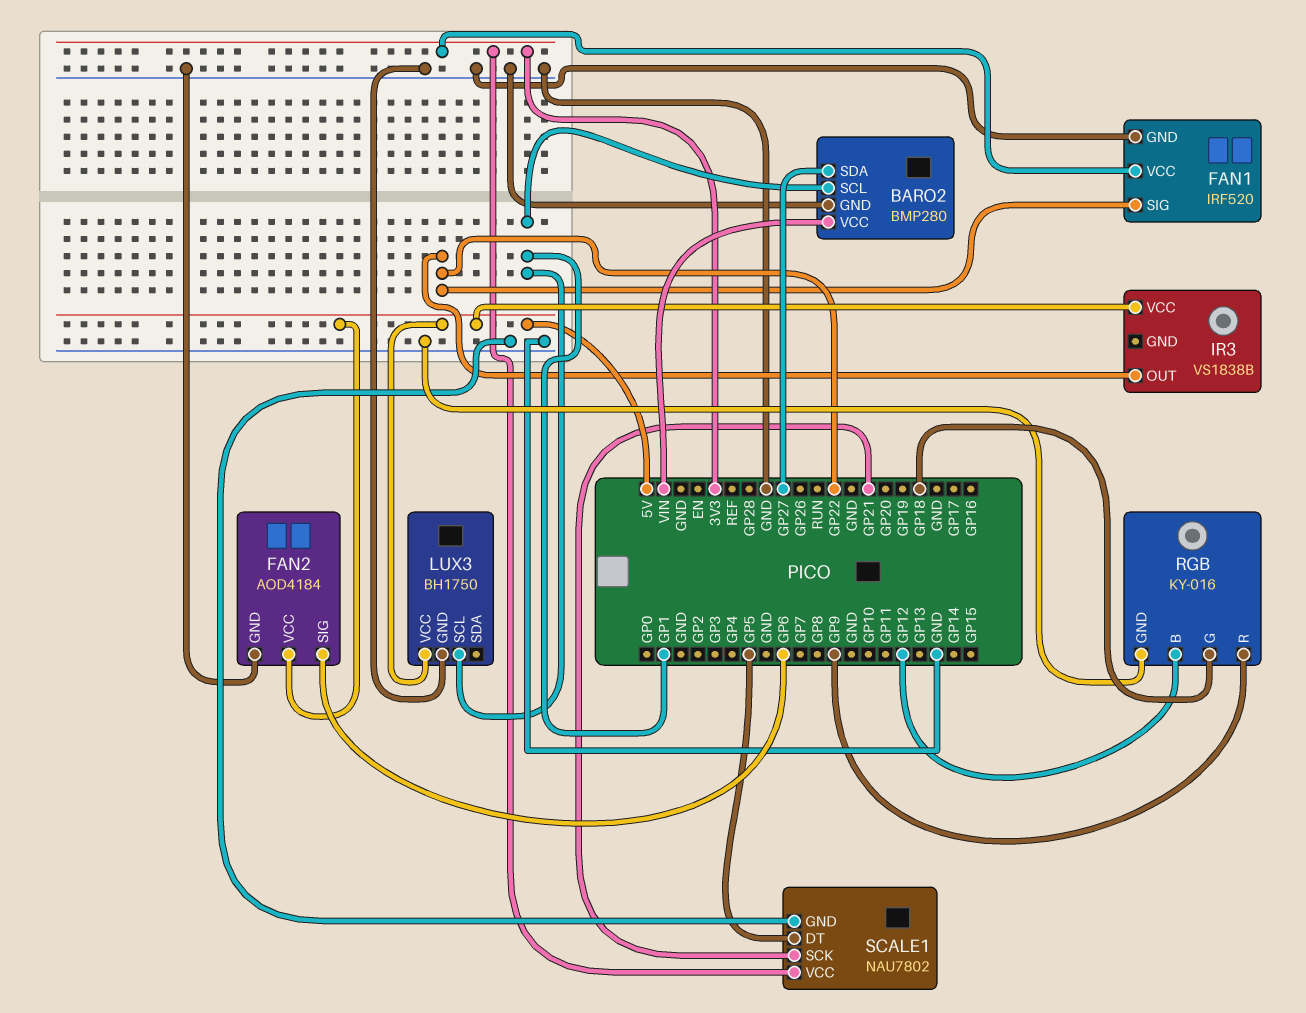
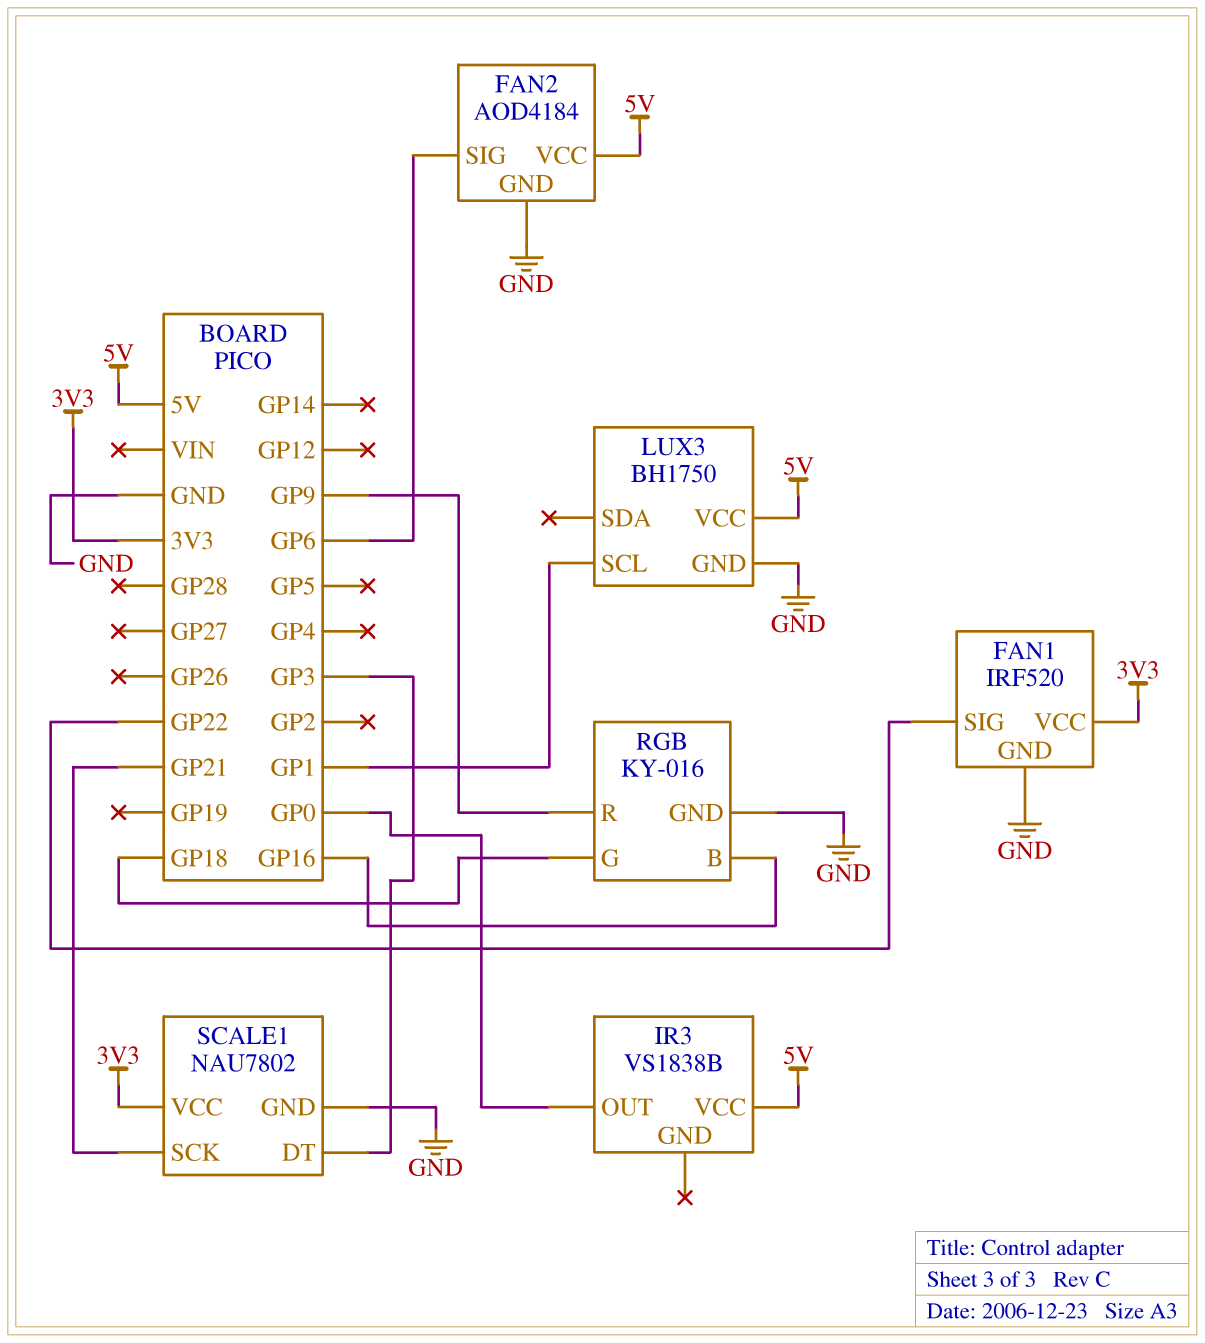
BARO2: BMP280 -> none
BARO2 pin GND: GND -> none
BARO2 pin SCL: GP1 -> none
BARO2 pin SDA: GP27 -> none
BARO2 pin VCC: VIN -> none
IR3 pin OUT: GP22 -> GP0
RGB pin B: GP12 -> GP16
SCALE1 pin DT: GP5 -> GP3

